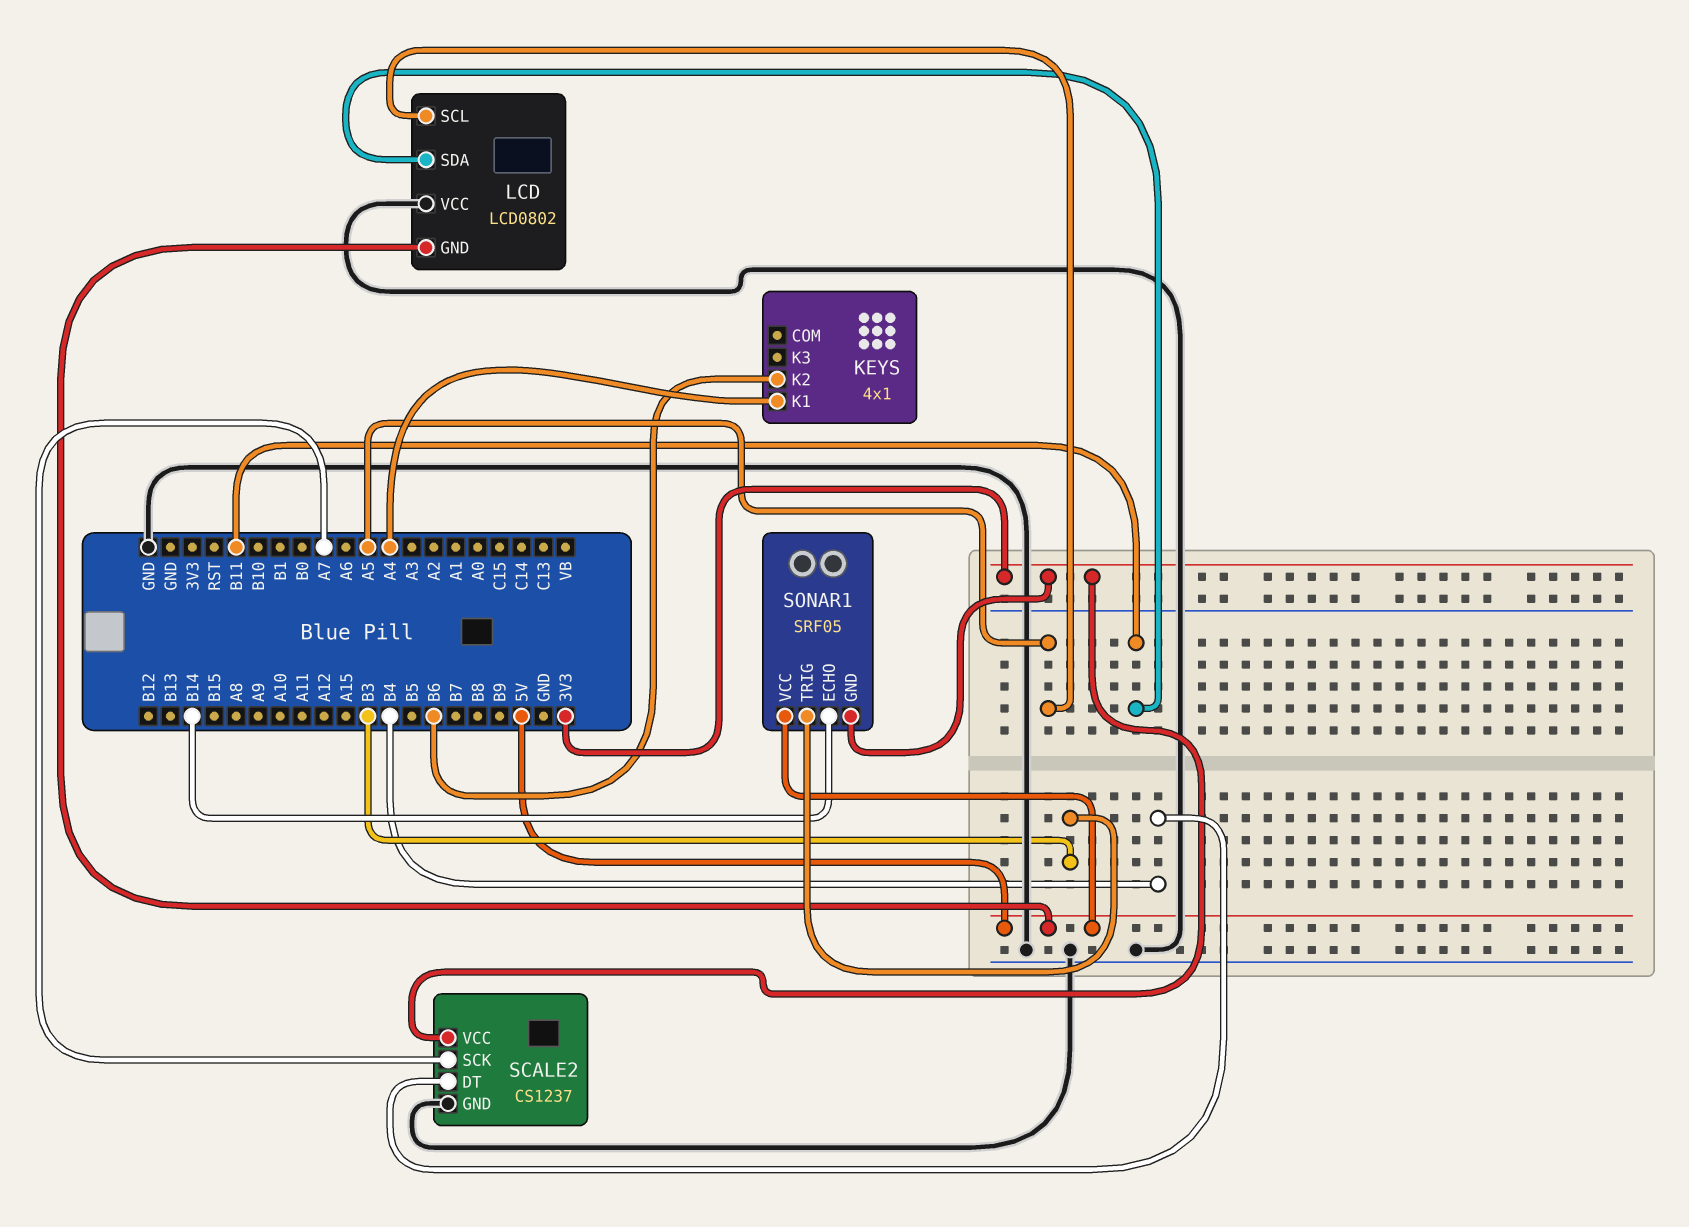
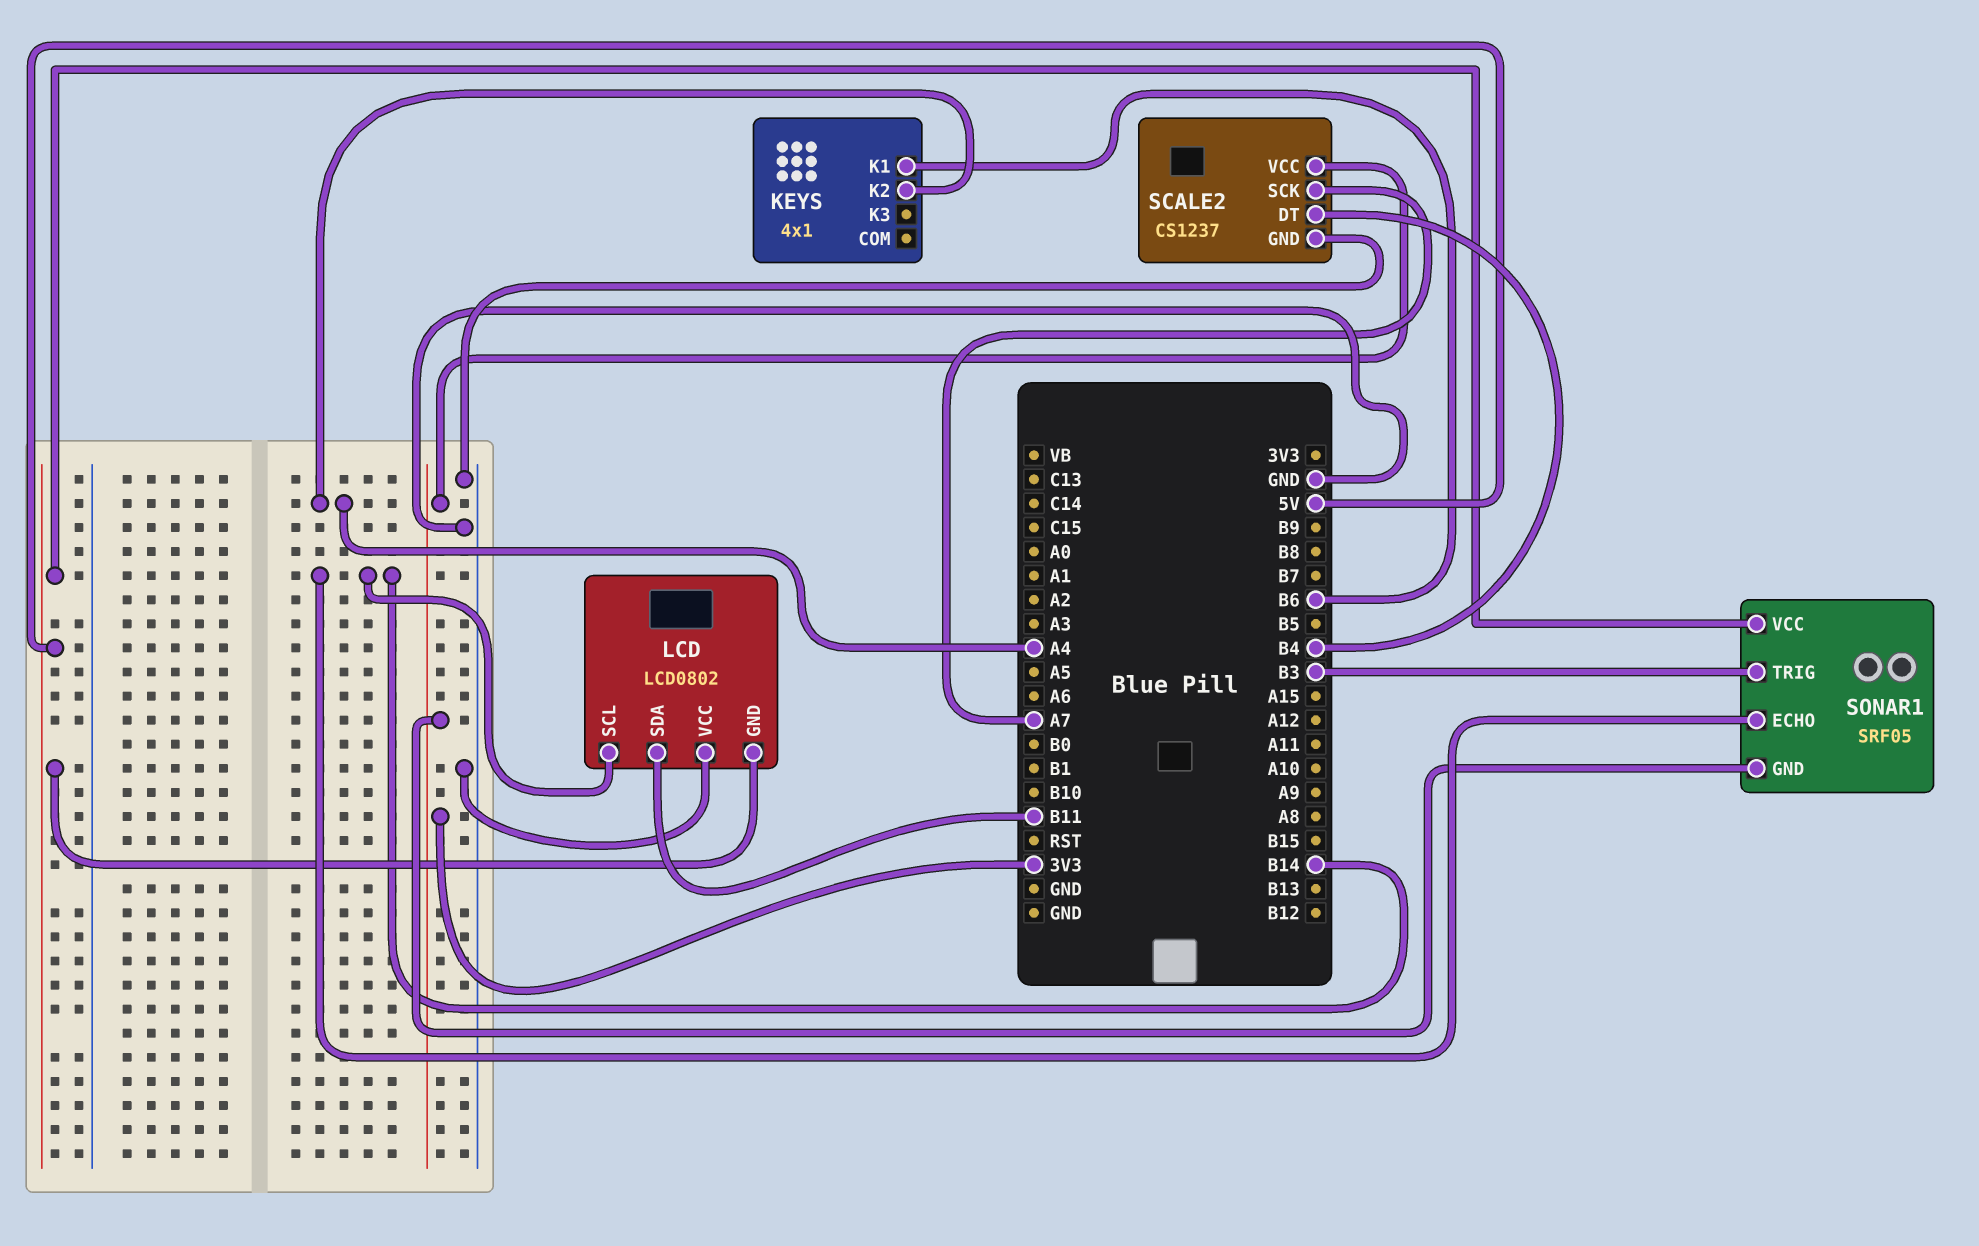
KEYS pin K1: A4 -> B6
KEYS pin K2: B6 -> A4
LCD pin SCL: A5 -> B14

